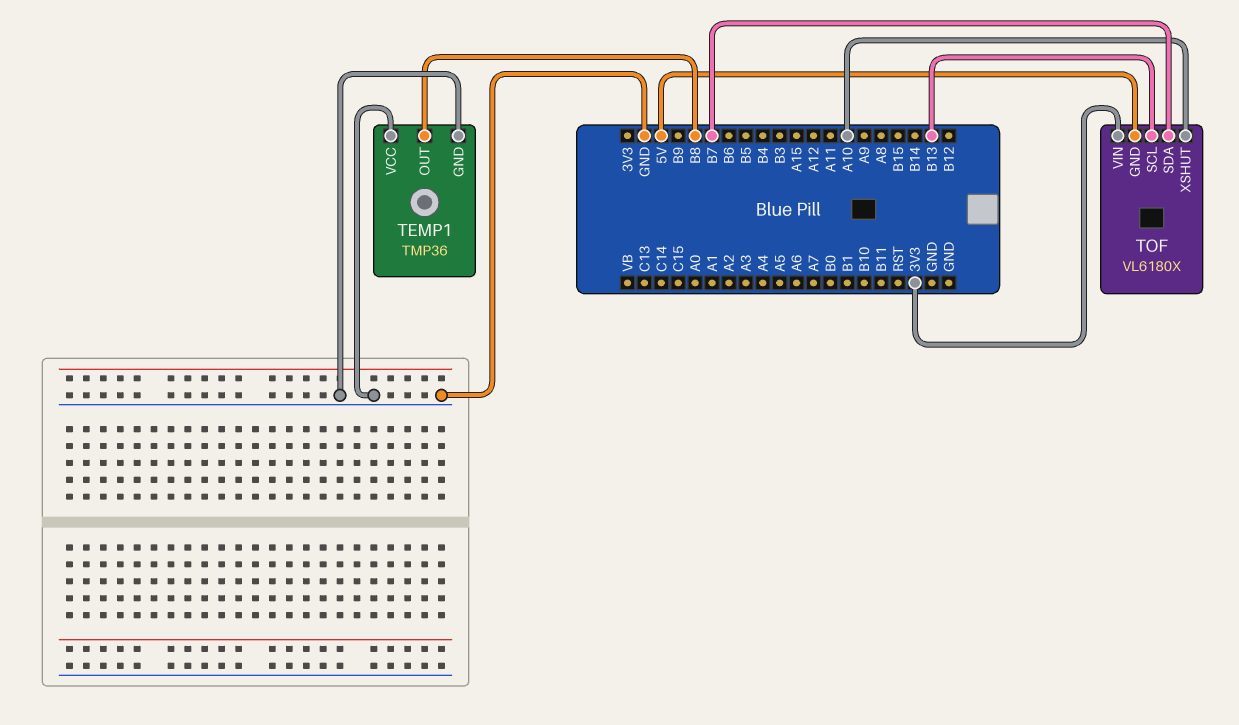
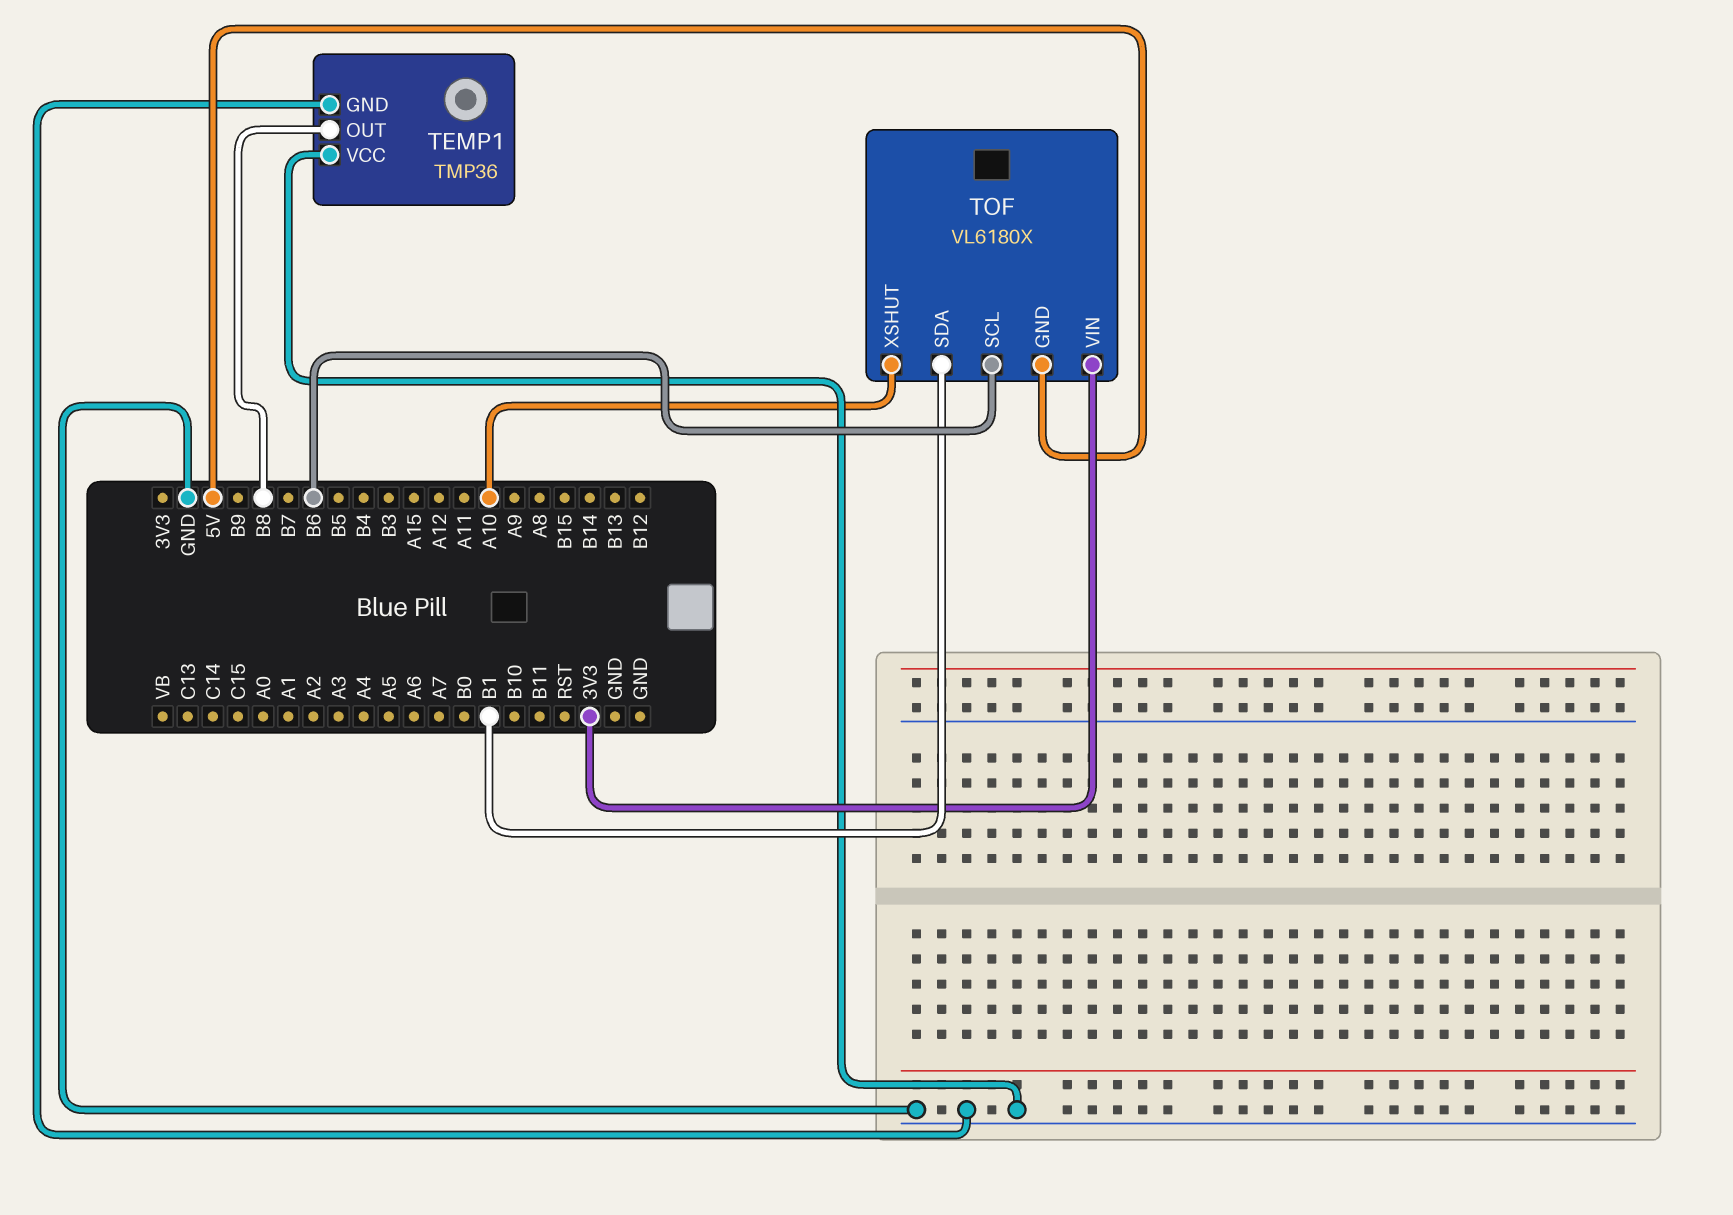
TOF pin SCL: B13 -> B6
TOF pin SDA: B7 -> B1

